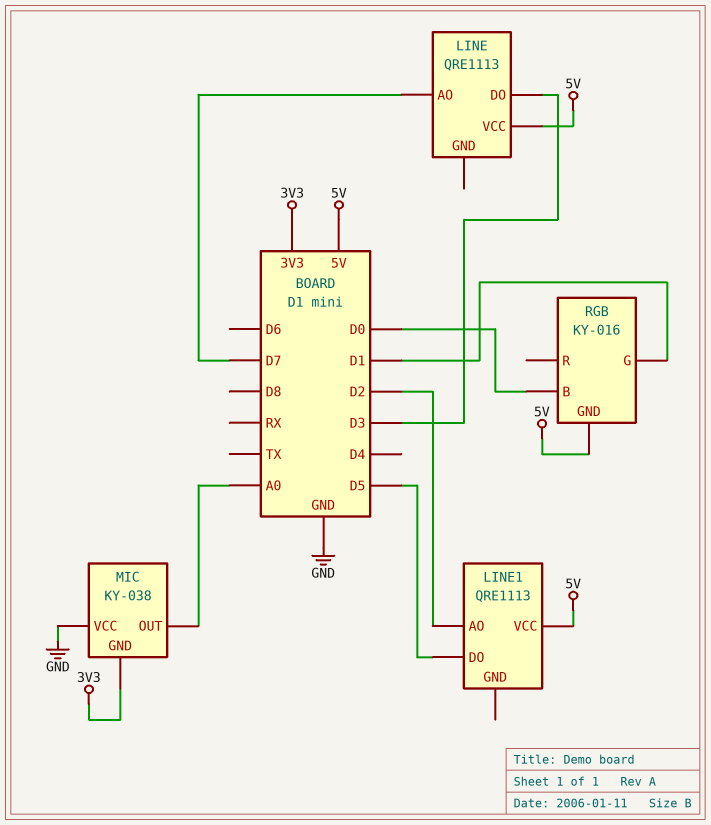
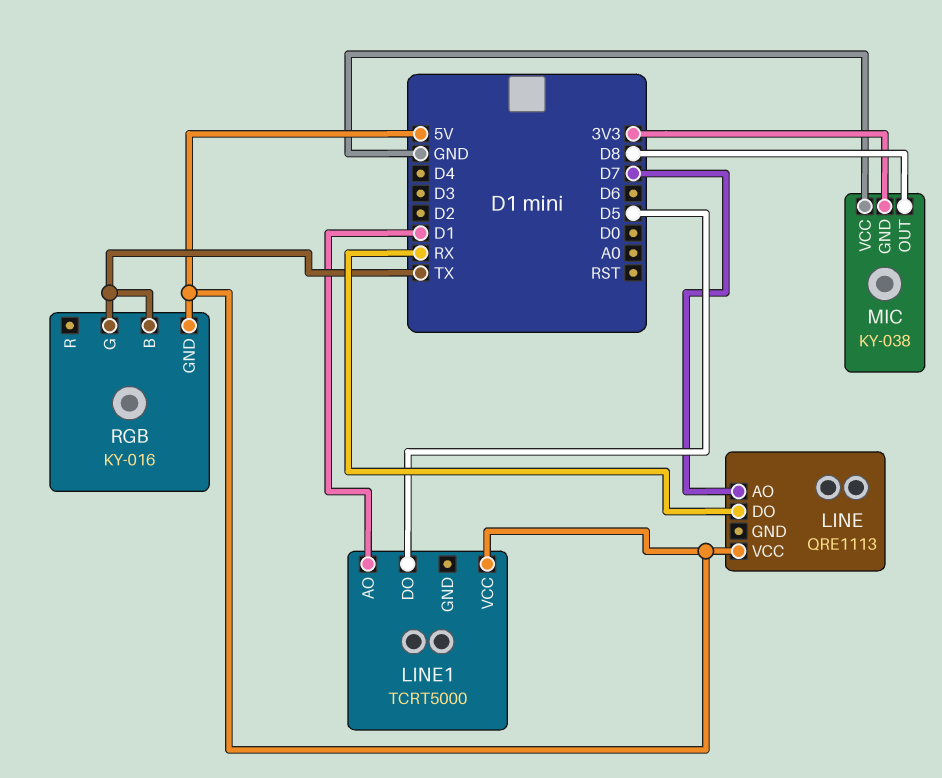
LINE pin DO: D3 -> RX
LINE1: QRE1113 -> TCRT5000
LINE1 pin AO: D2 -> D1
MIC pin OUT: A0 -> D8
RGB pin B: D0 -> TX
RGB pin G: D1 -> TX

